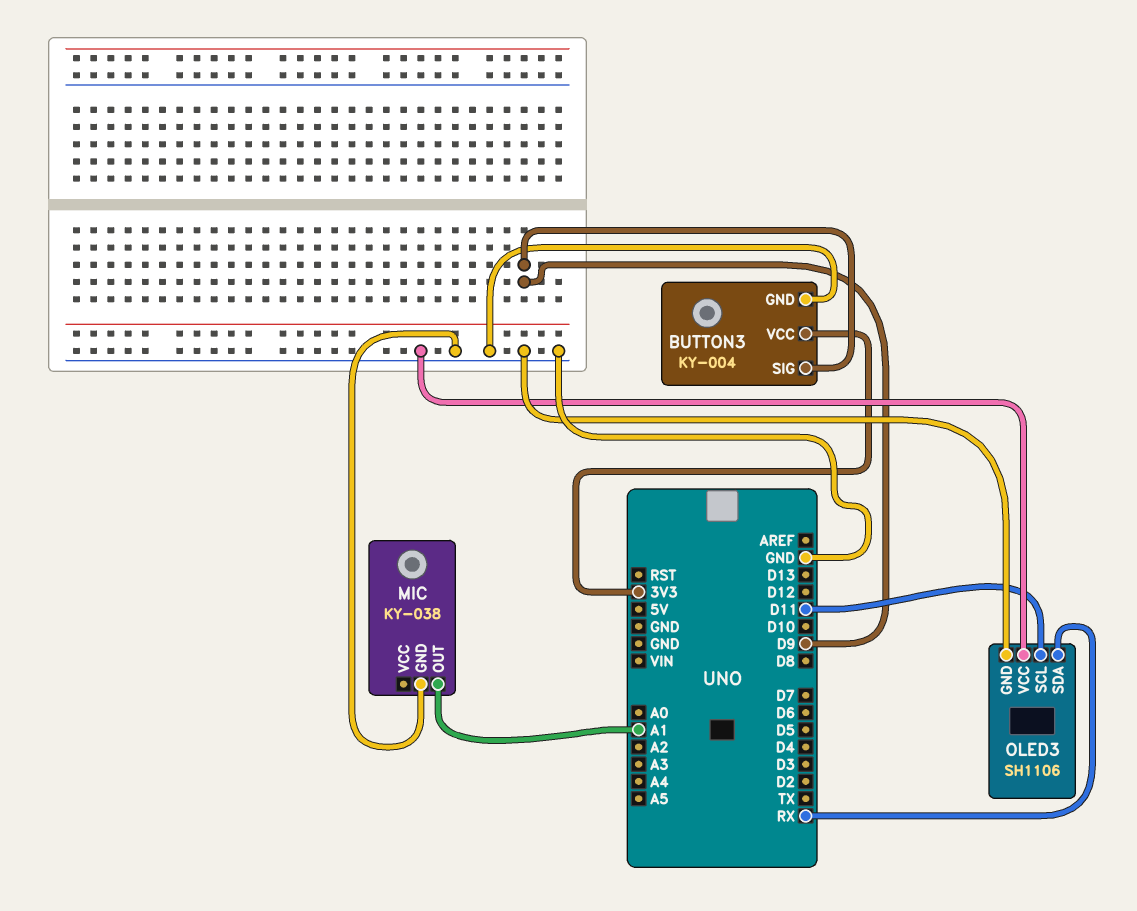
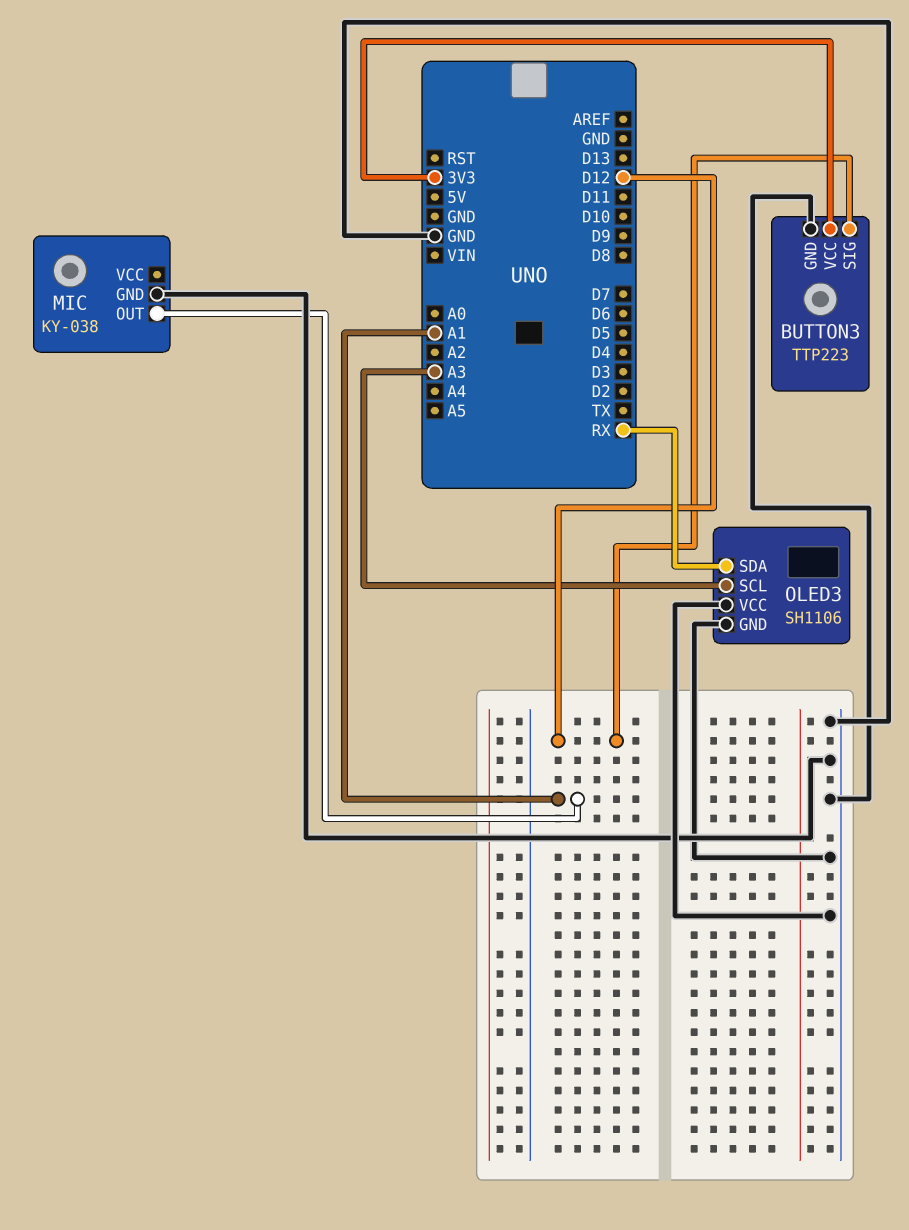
BUTTON3: KY-004 -> TTP223
BUTTON3 pin SIG: D9 -> D12
OLED3 pin SCL: D11 -> A3

